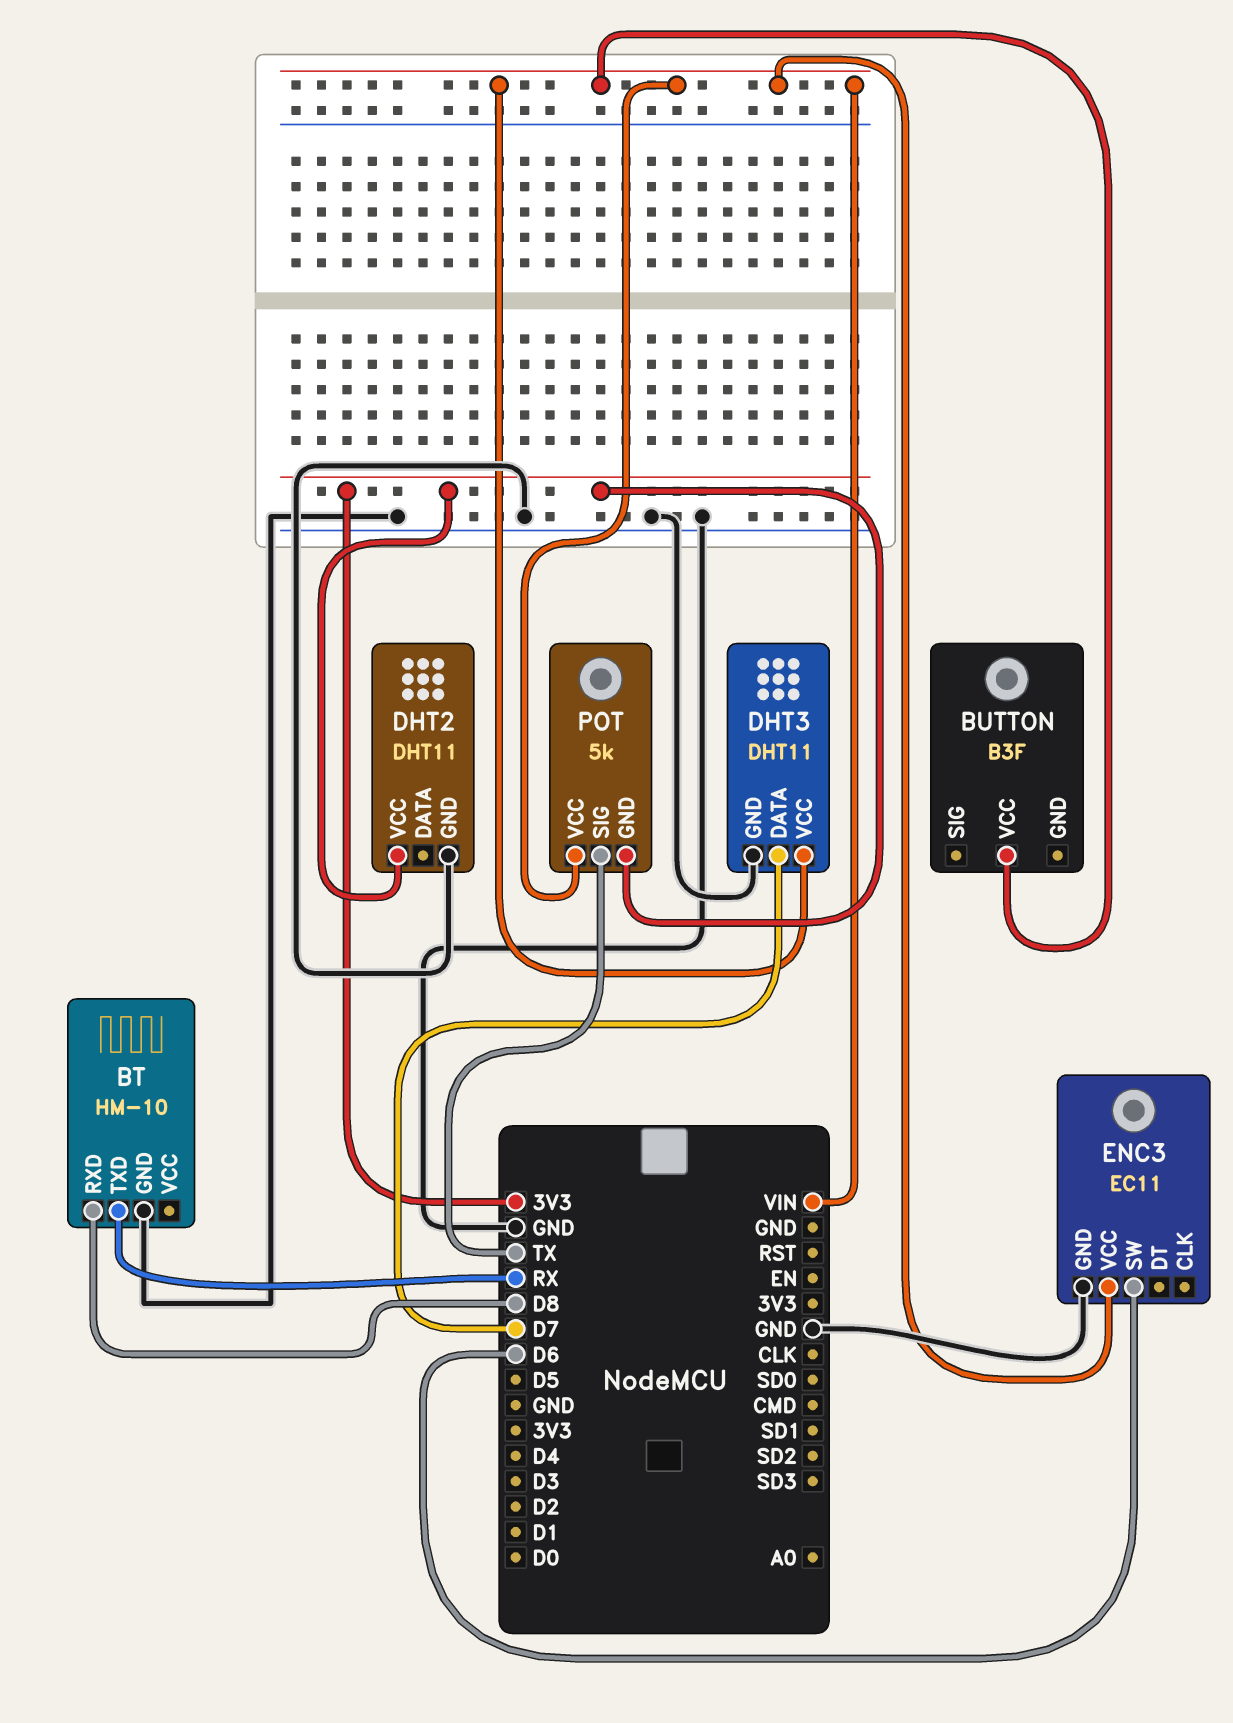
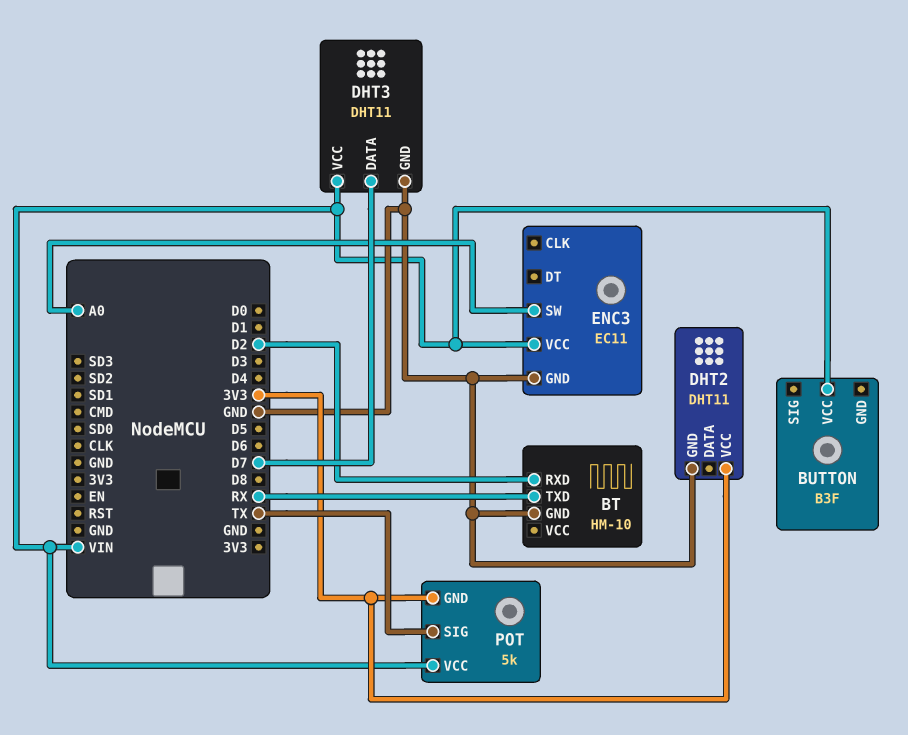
BT pin RXD: D8 -> D2
ENC3 pin SW: D6 -> A0

